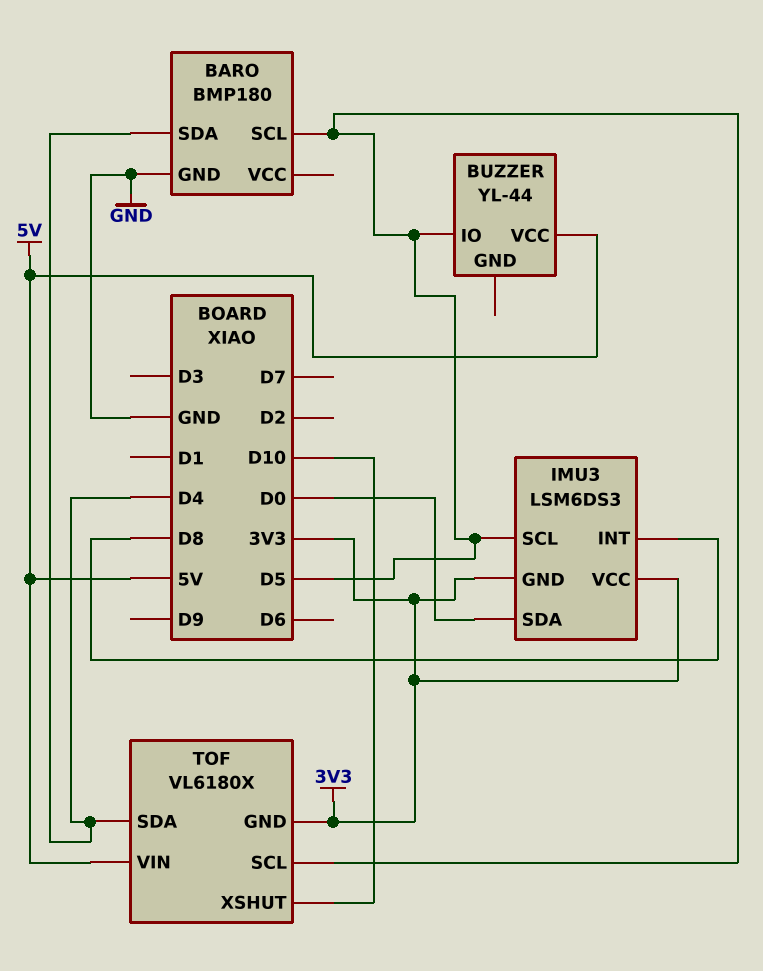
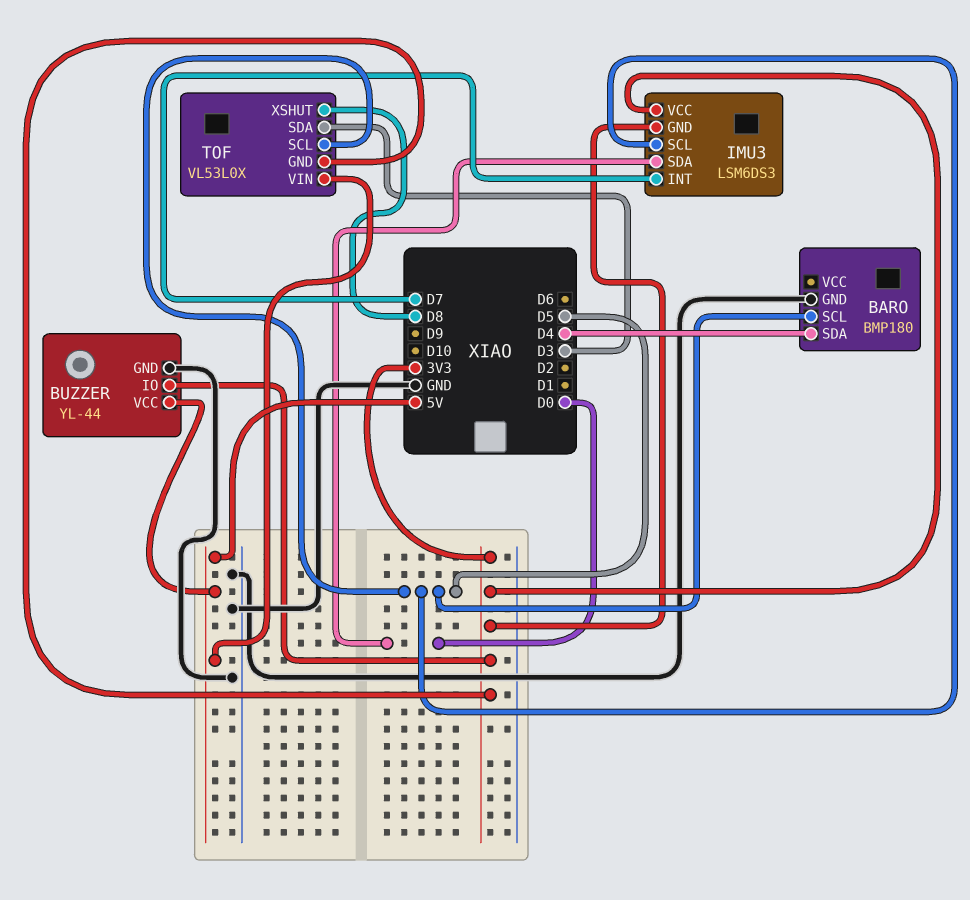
BUZZER pin GND: none -> GND
BUZZER pin IO: D5 -> 3V3
IMU3 pin INT: D8 -> D7
TOF: VL6180X -> VL53L0X
TOF pin SDA: D4 -> D3
TOF pin XSHUT: D10 -> D8

